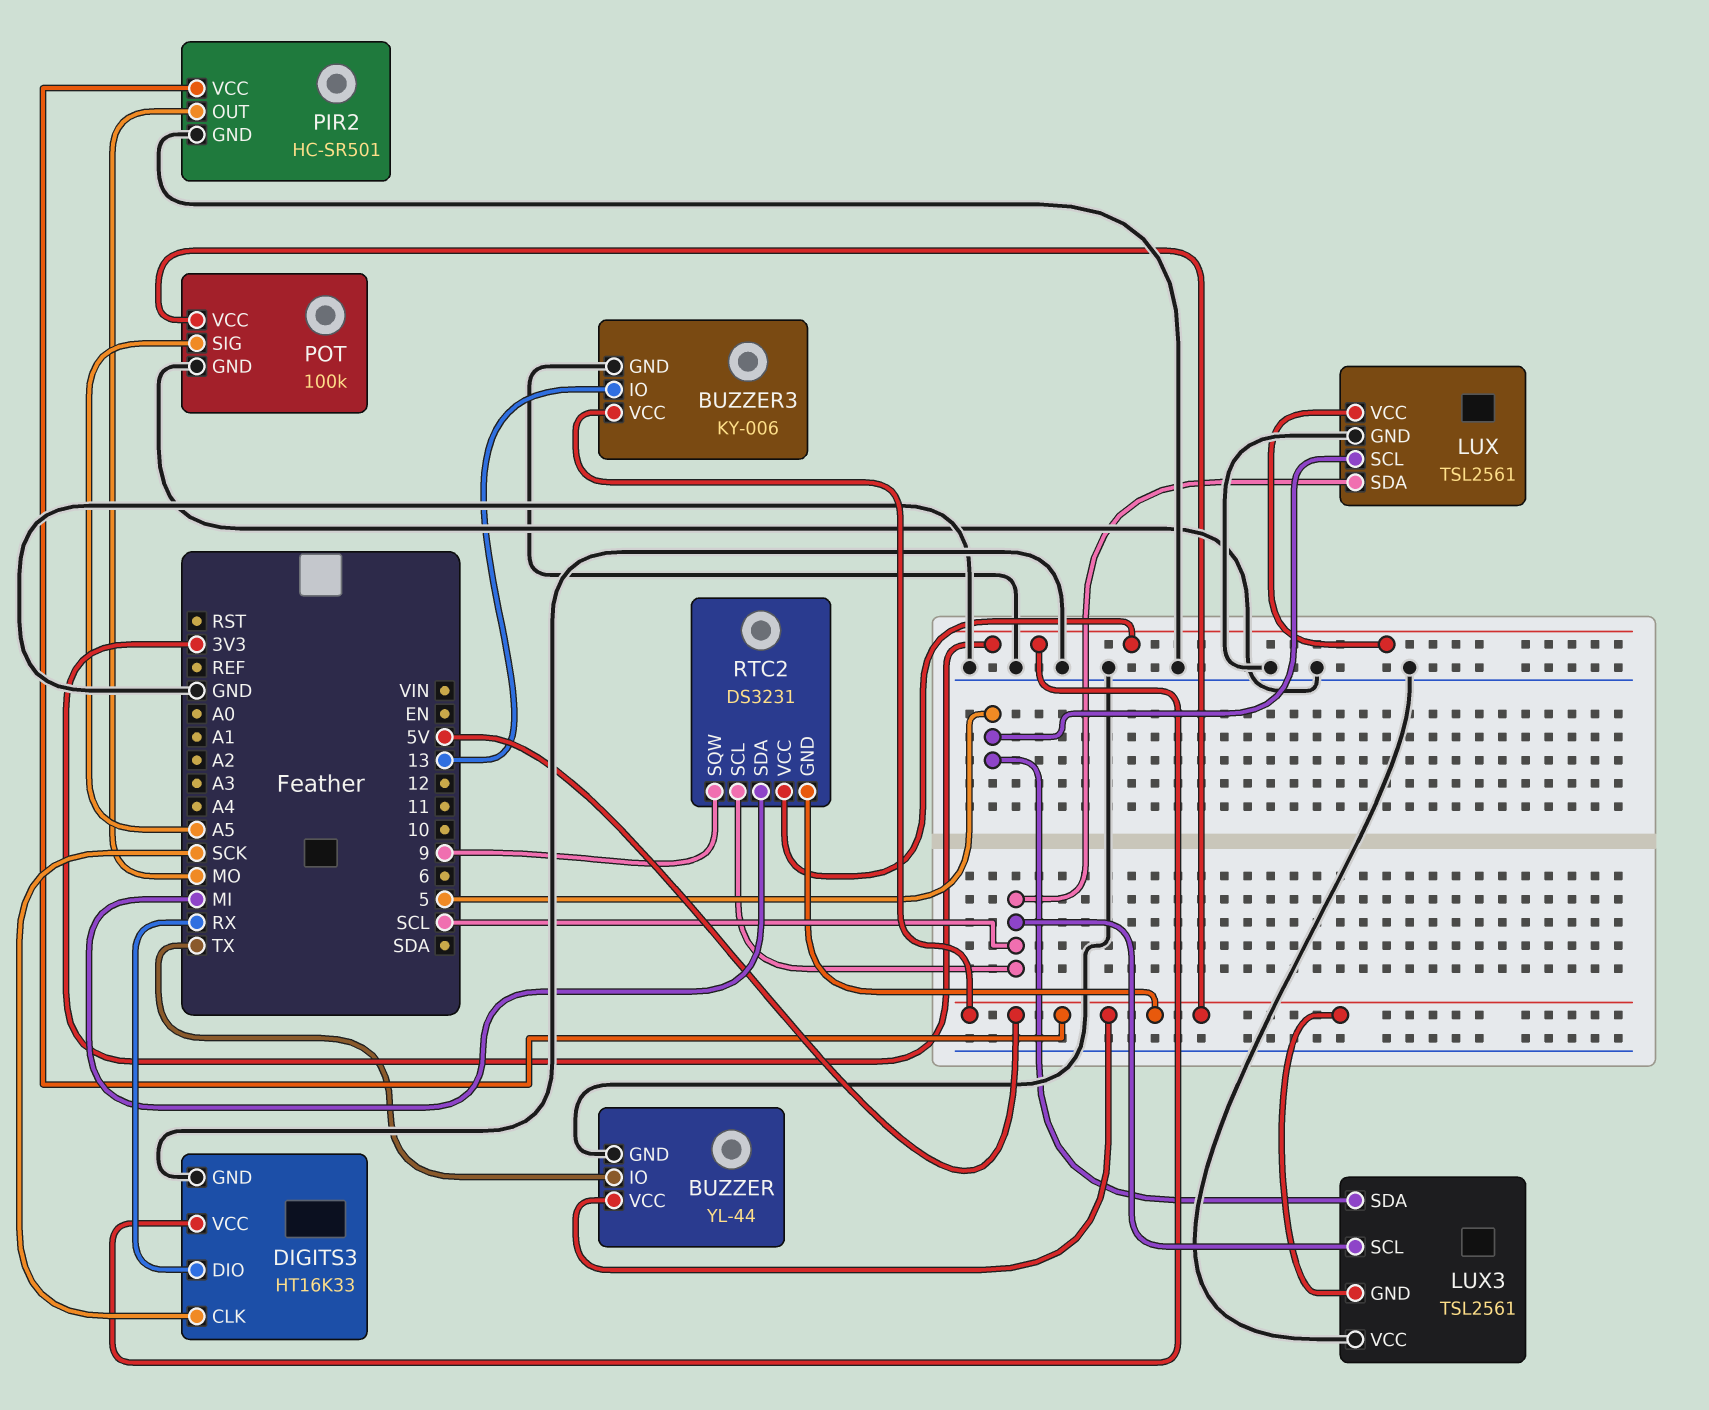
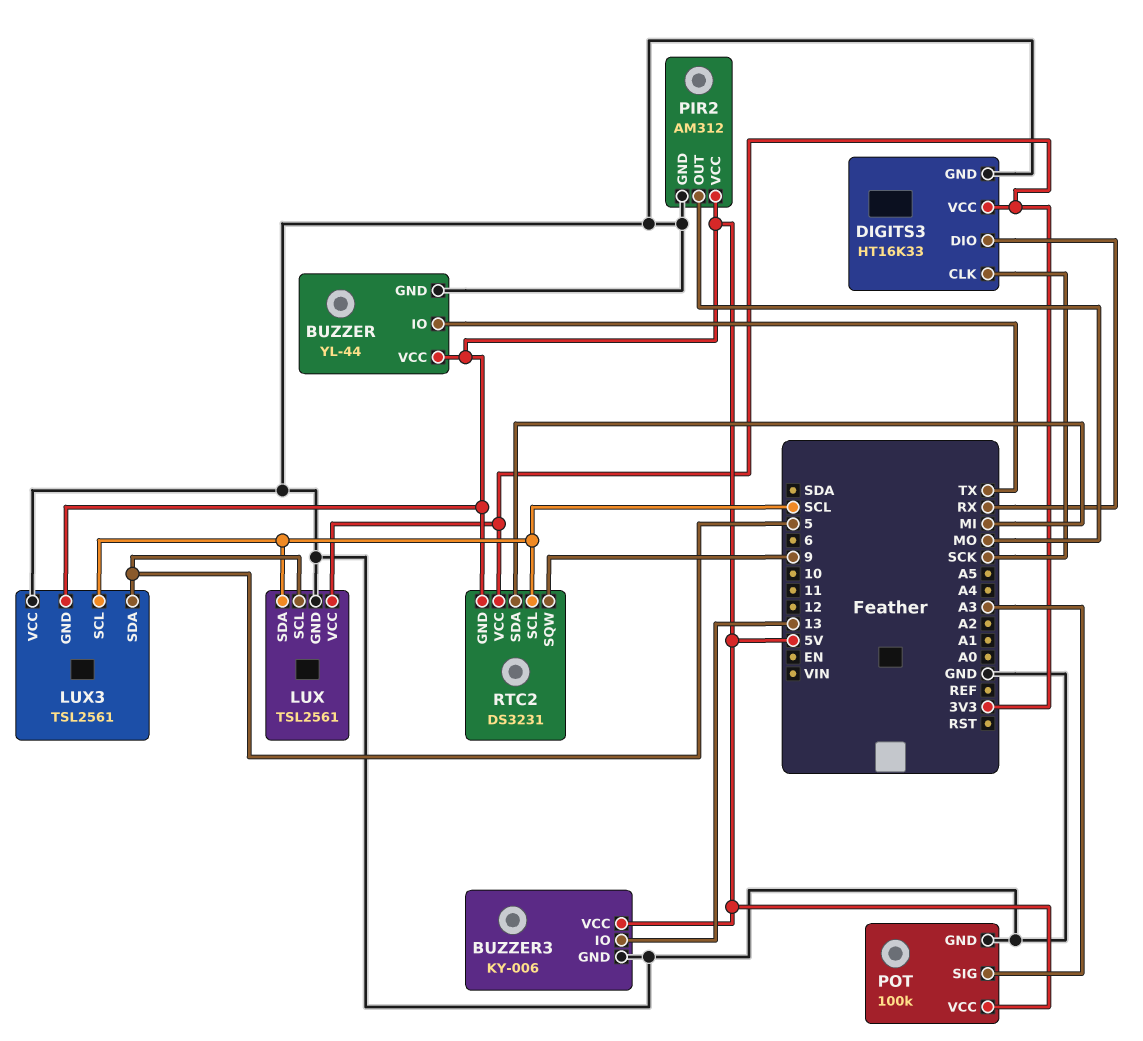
PIR2: HC-SR501 -> AM312
POT pin SIG: A5 -> A3

